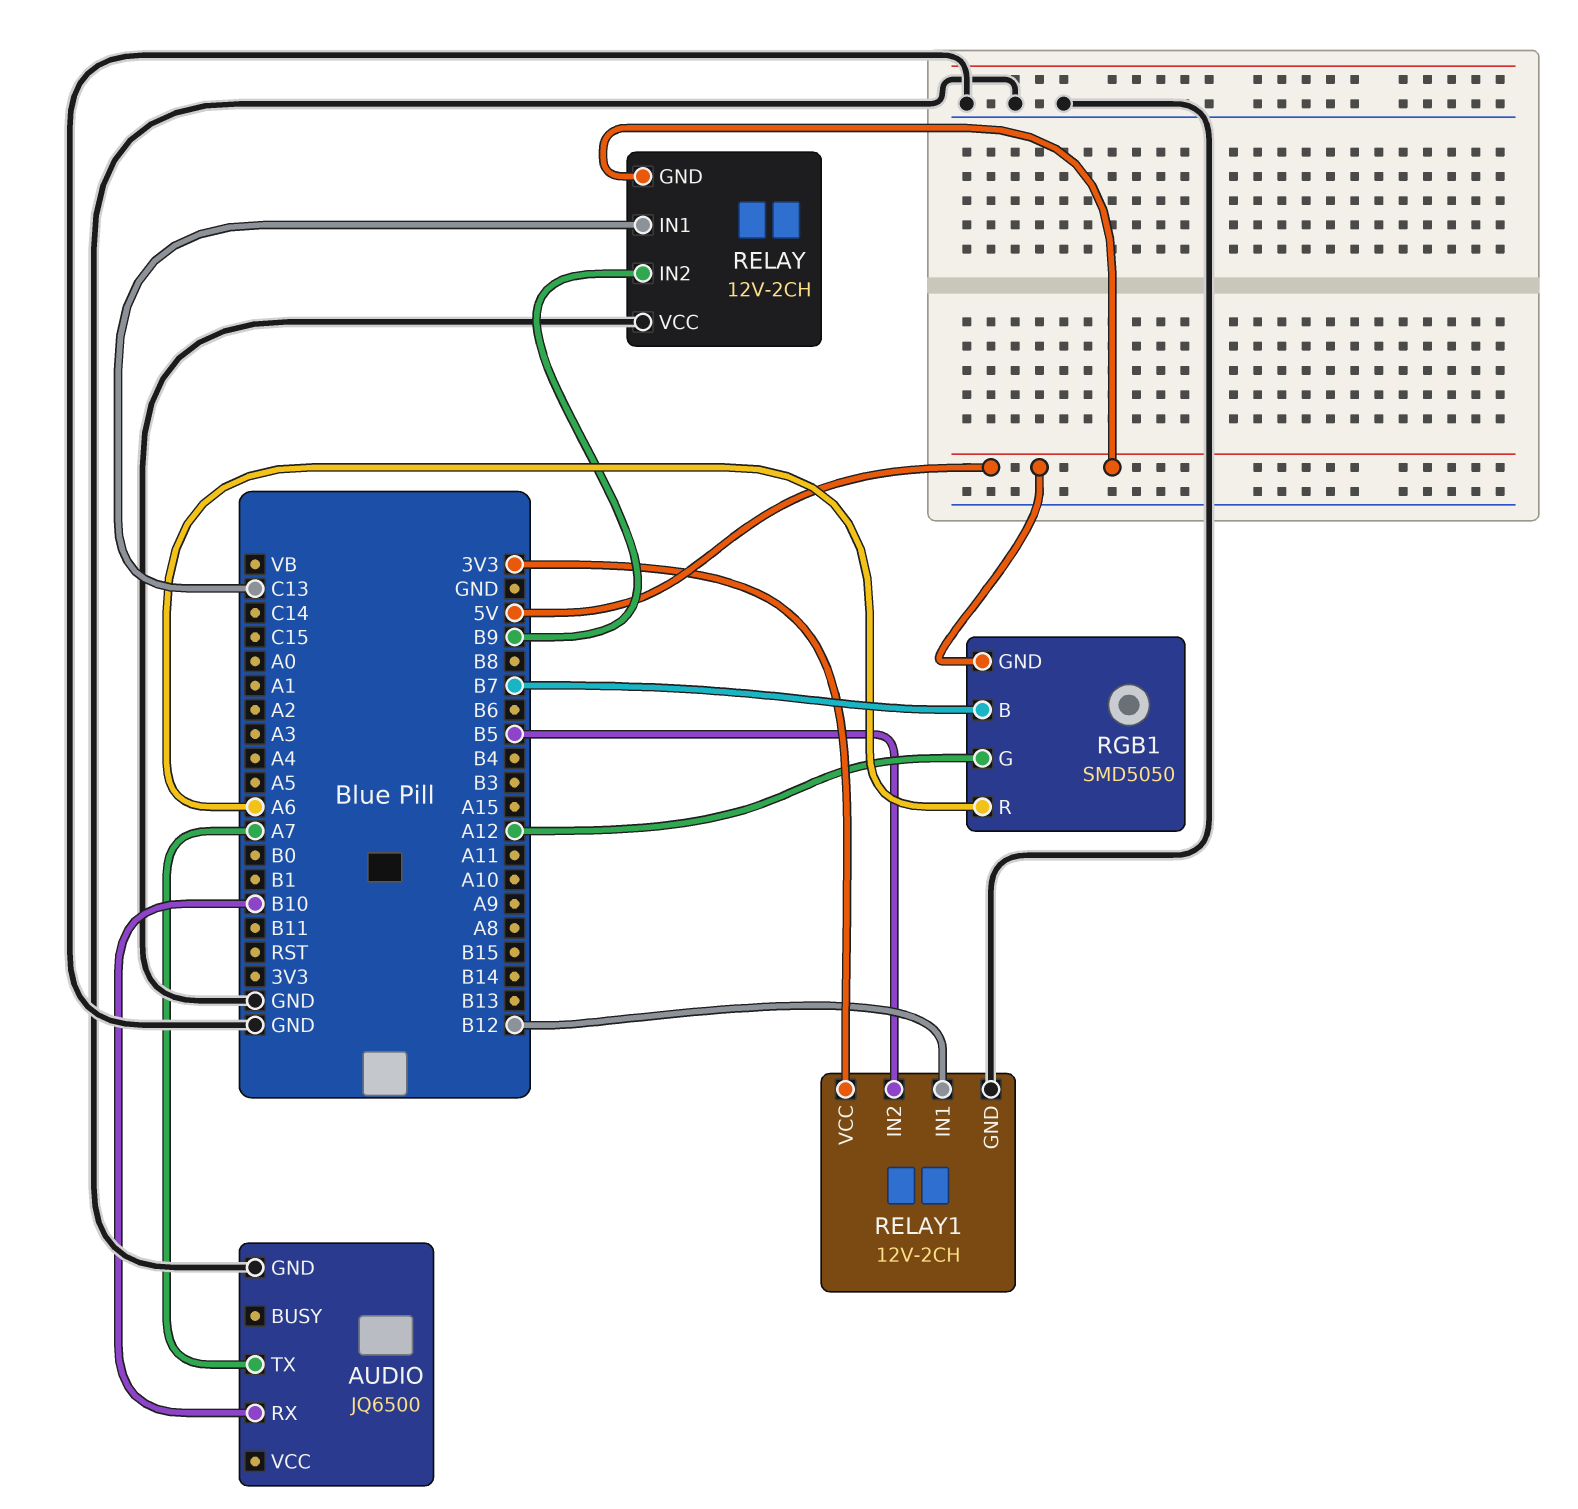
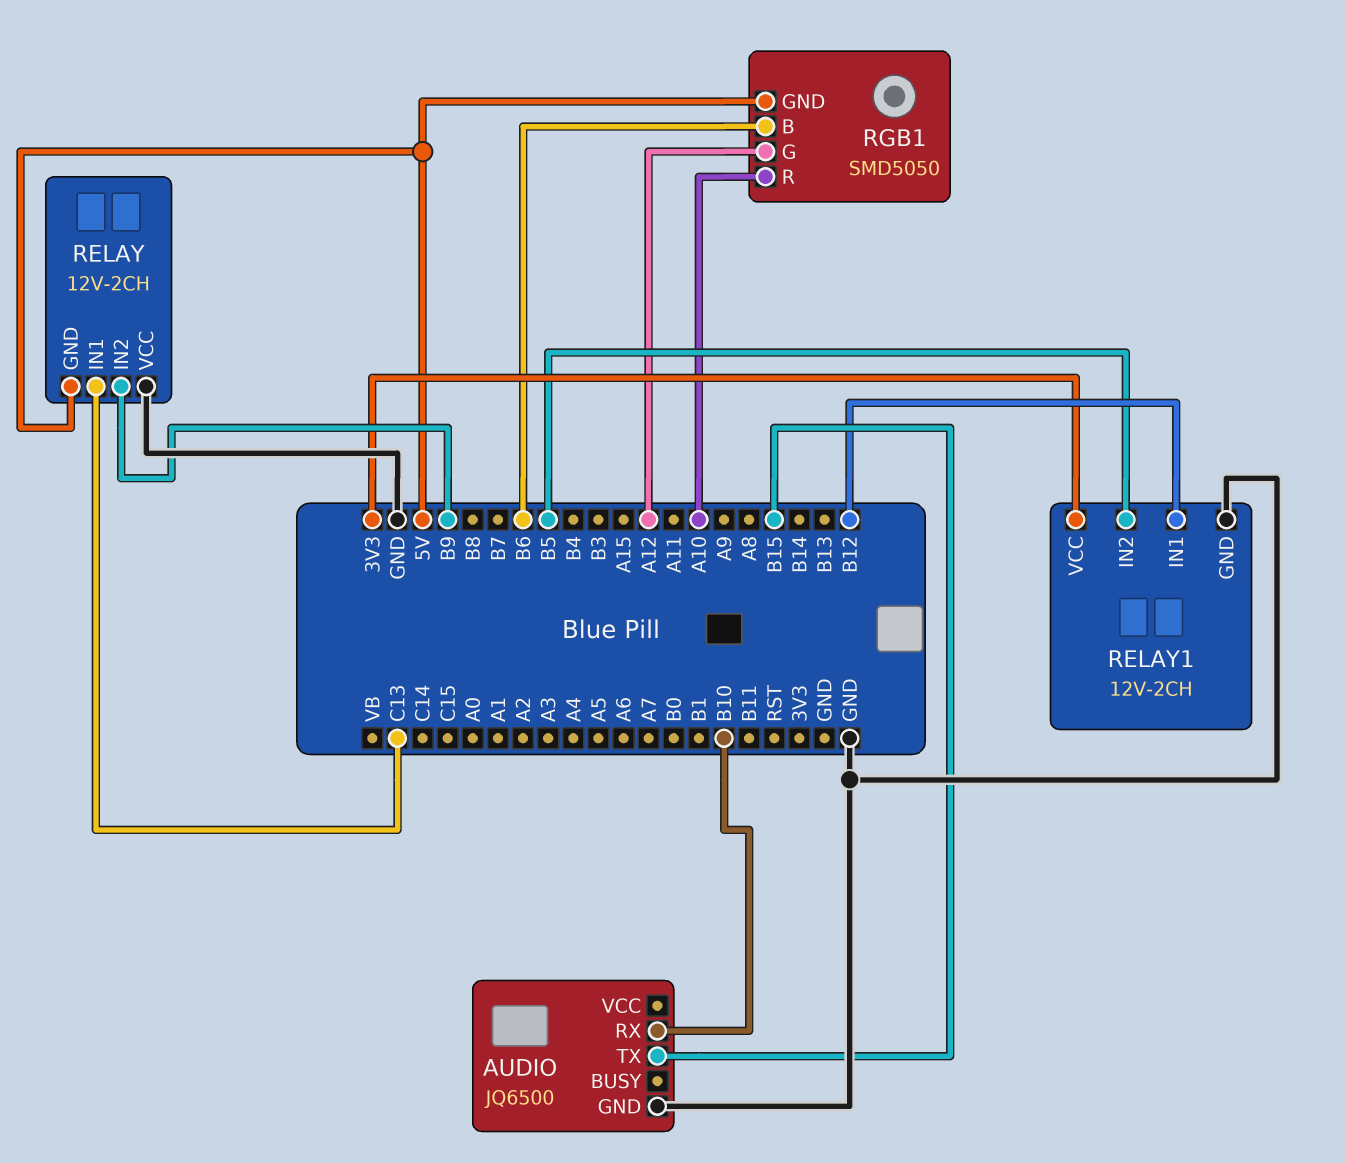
AUDIO pin TX: A7 -> B15
RGB1 pin B: B7 -> B6
RGB1 pin R: A6 -> A10

